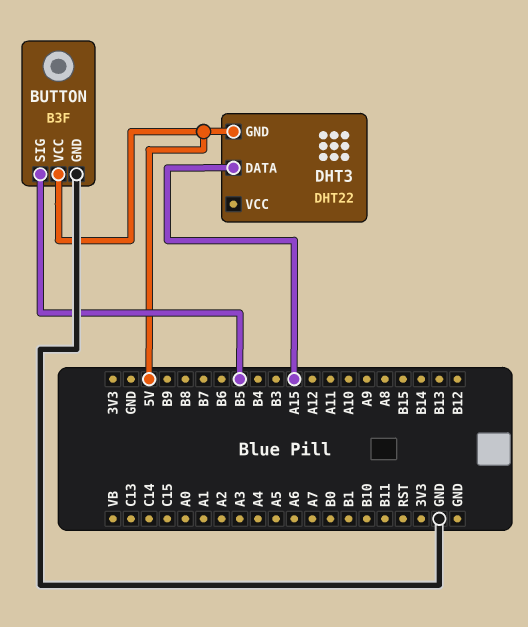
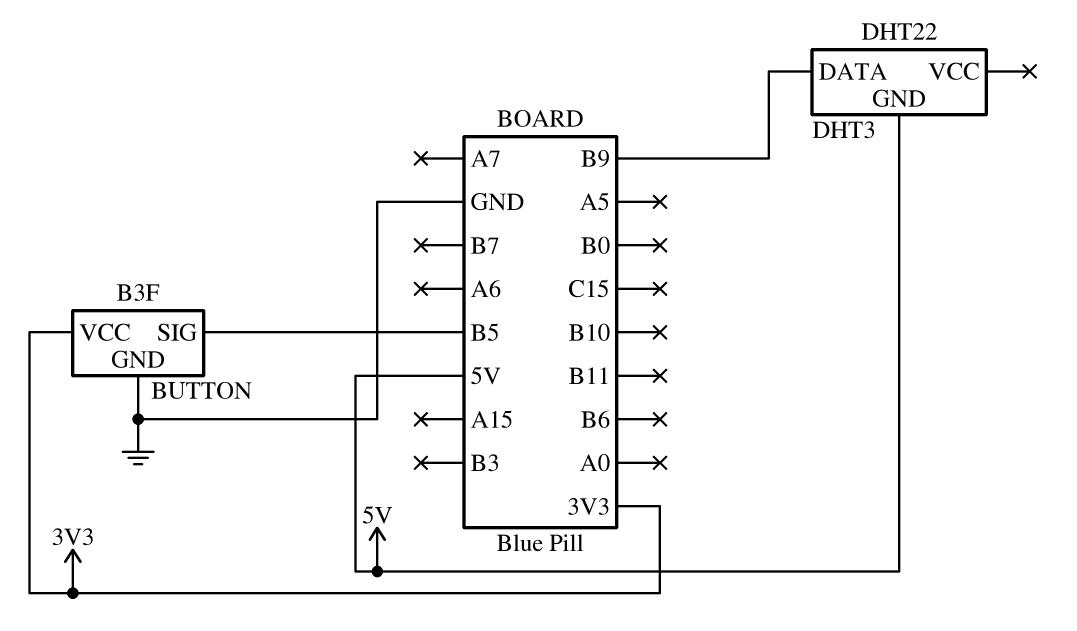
BUTTON pin VCC: 5V -> 3V3
DHT3 pin DATA: A15 -> B9

